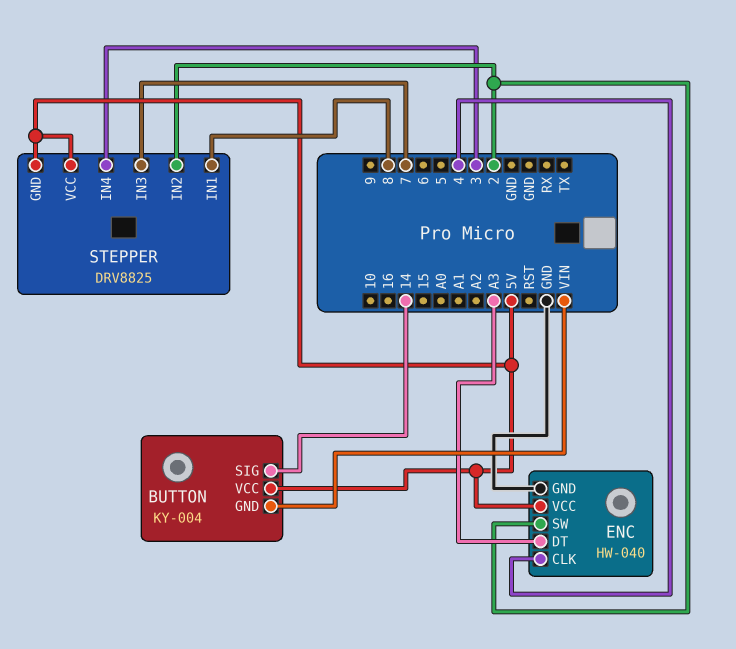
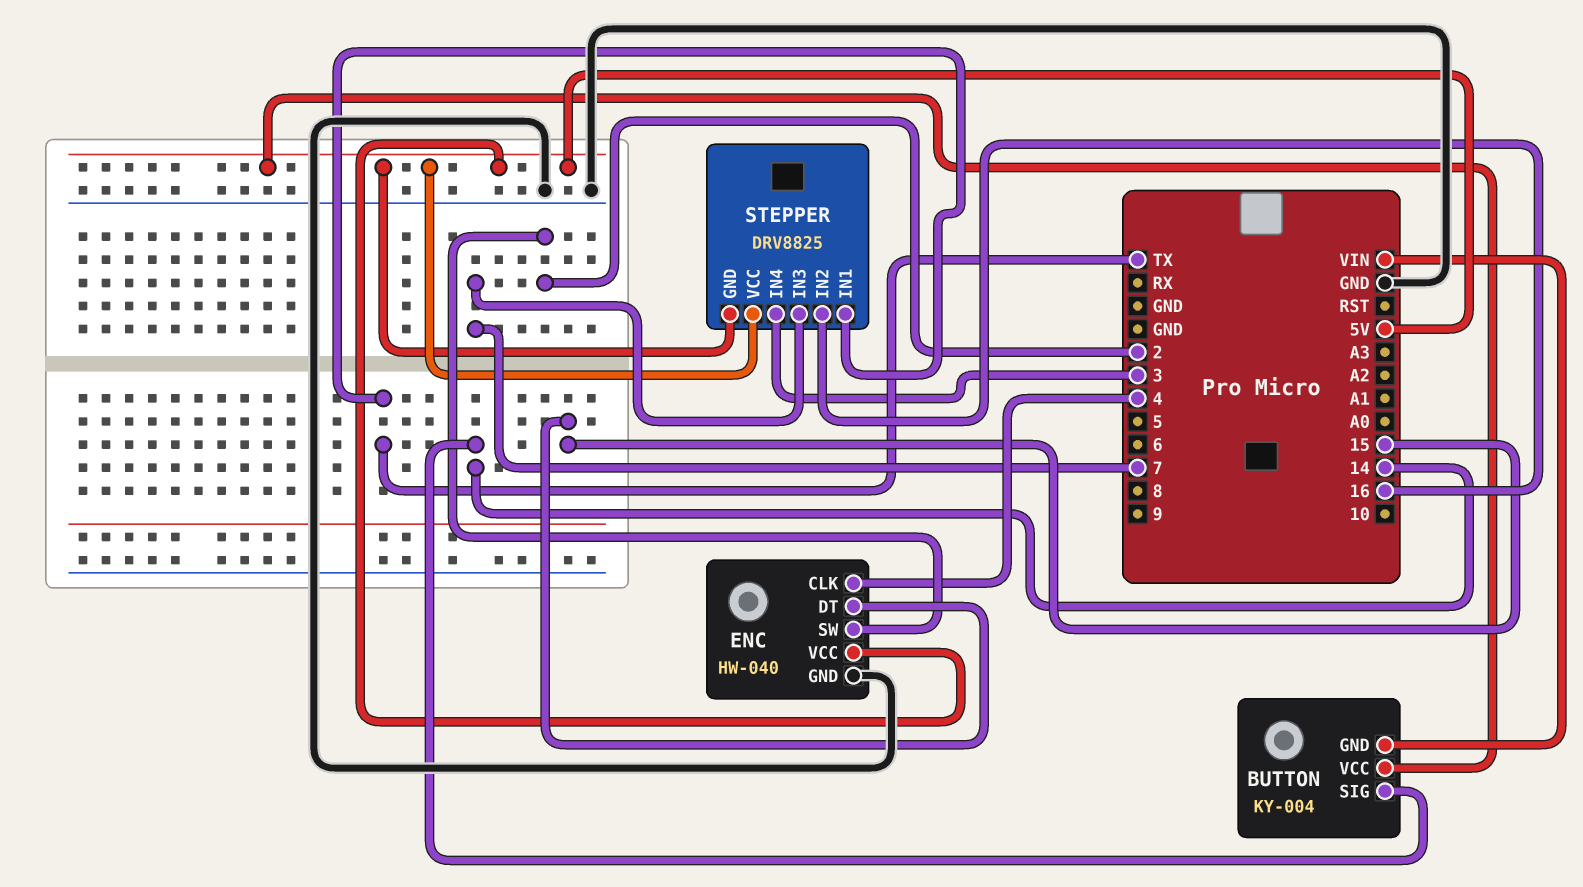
ENC pin DT: A3 -> 15
STEPPER pin IN1: 8 -> TX
STEPPER pin IN2: 2 -> 16

